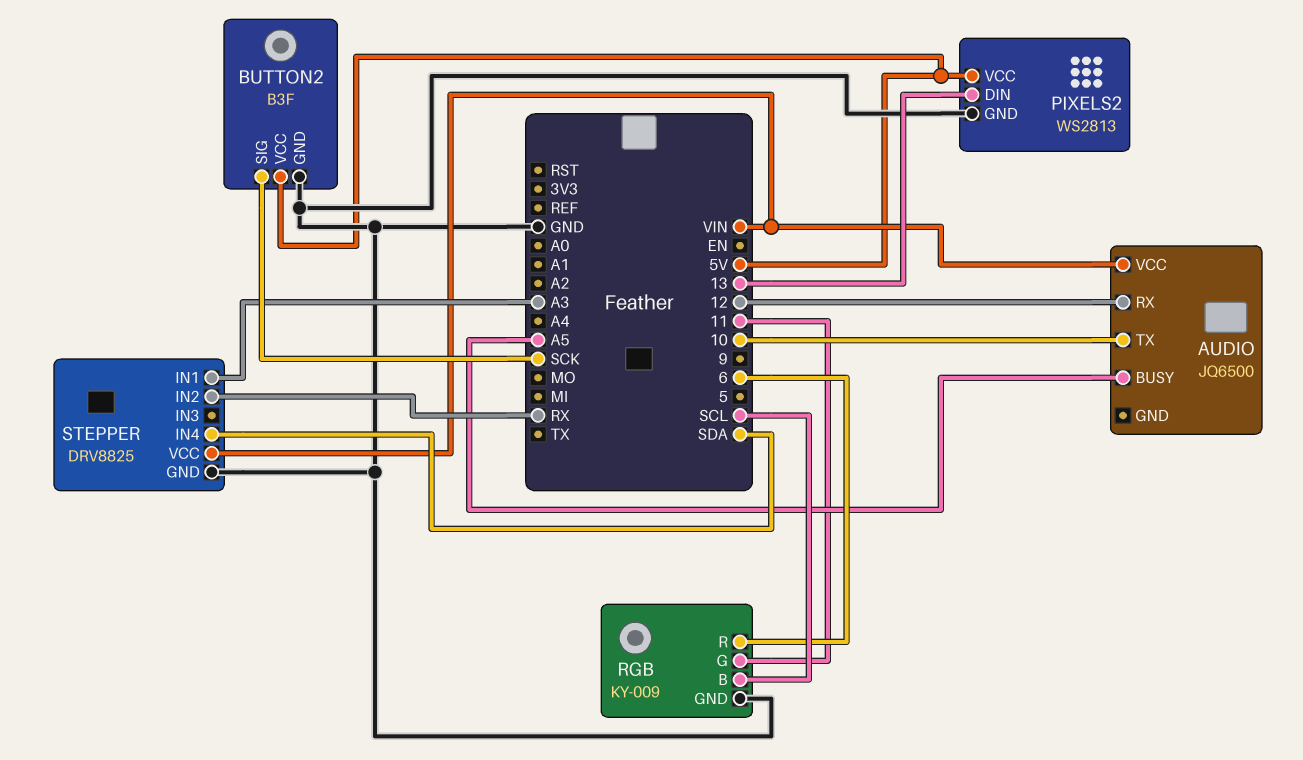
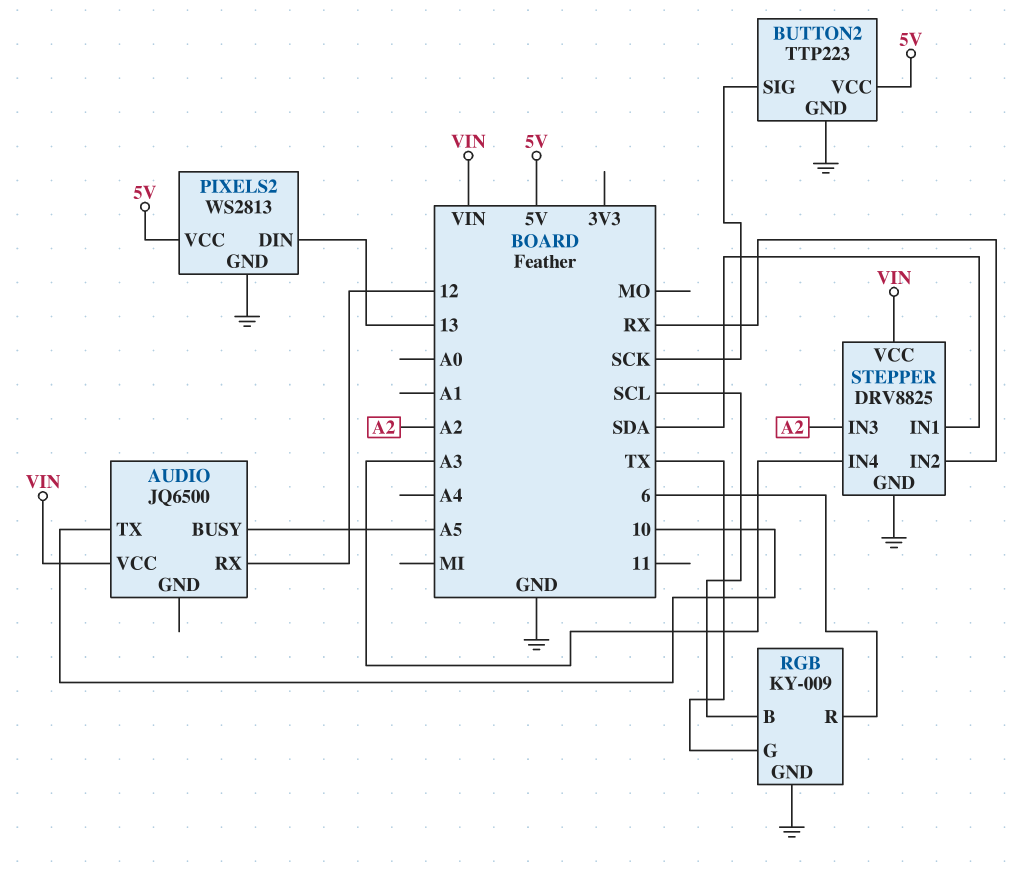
BUTTON2: B3F -> TTP223
RGB pin G: 11 -> TX
STEPPER pin IN1: A3 -> SDA
STEPPER pin IN3: none -> A2
STEPPER pin IN4: SDA -> A3

